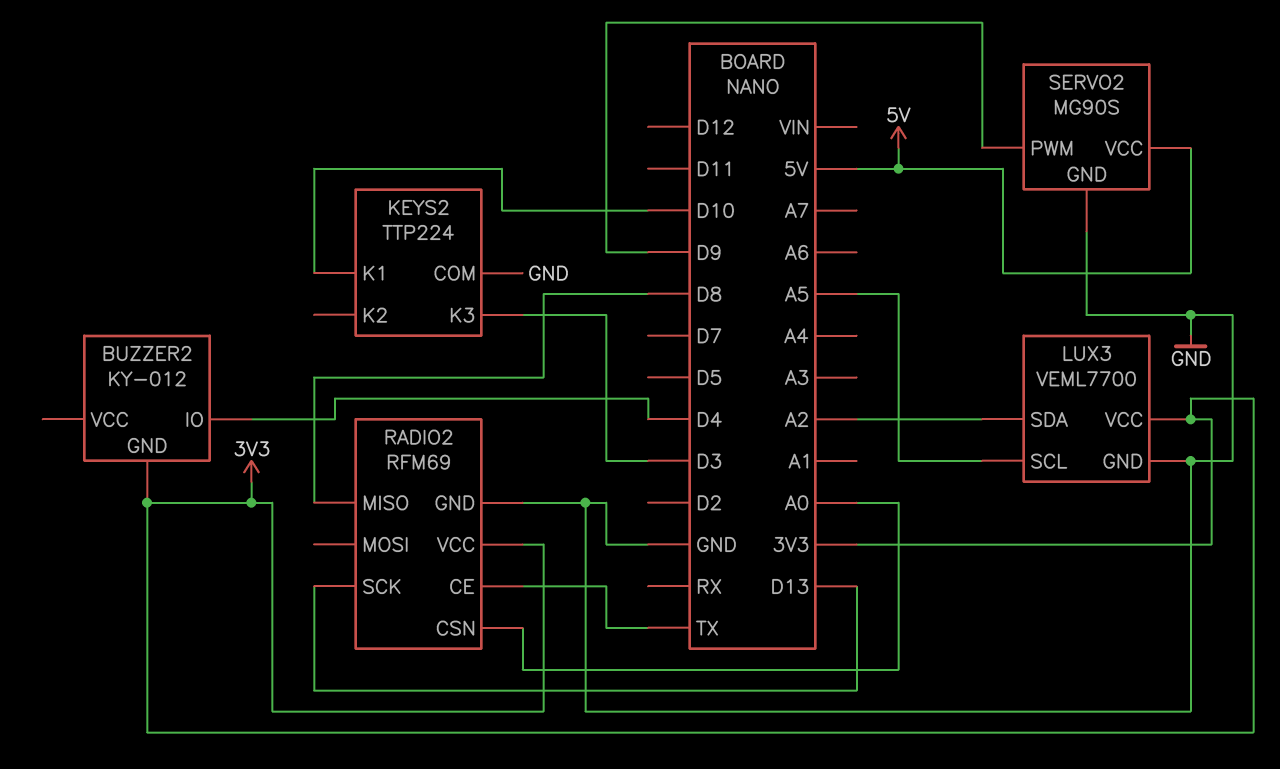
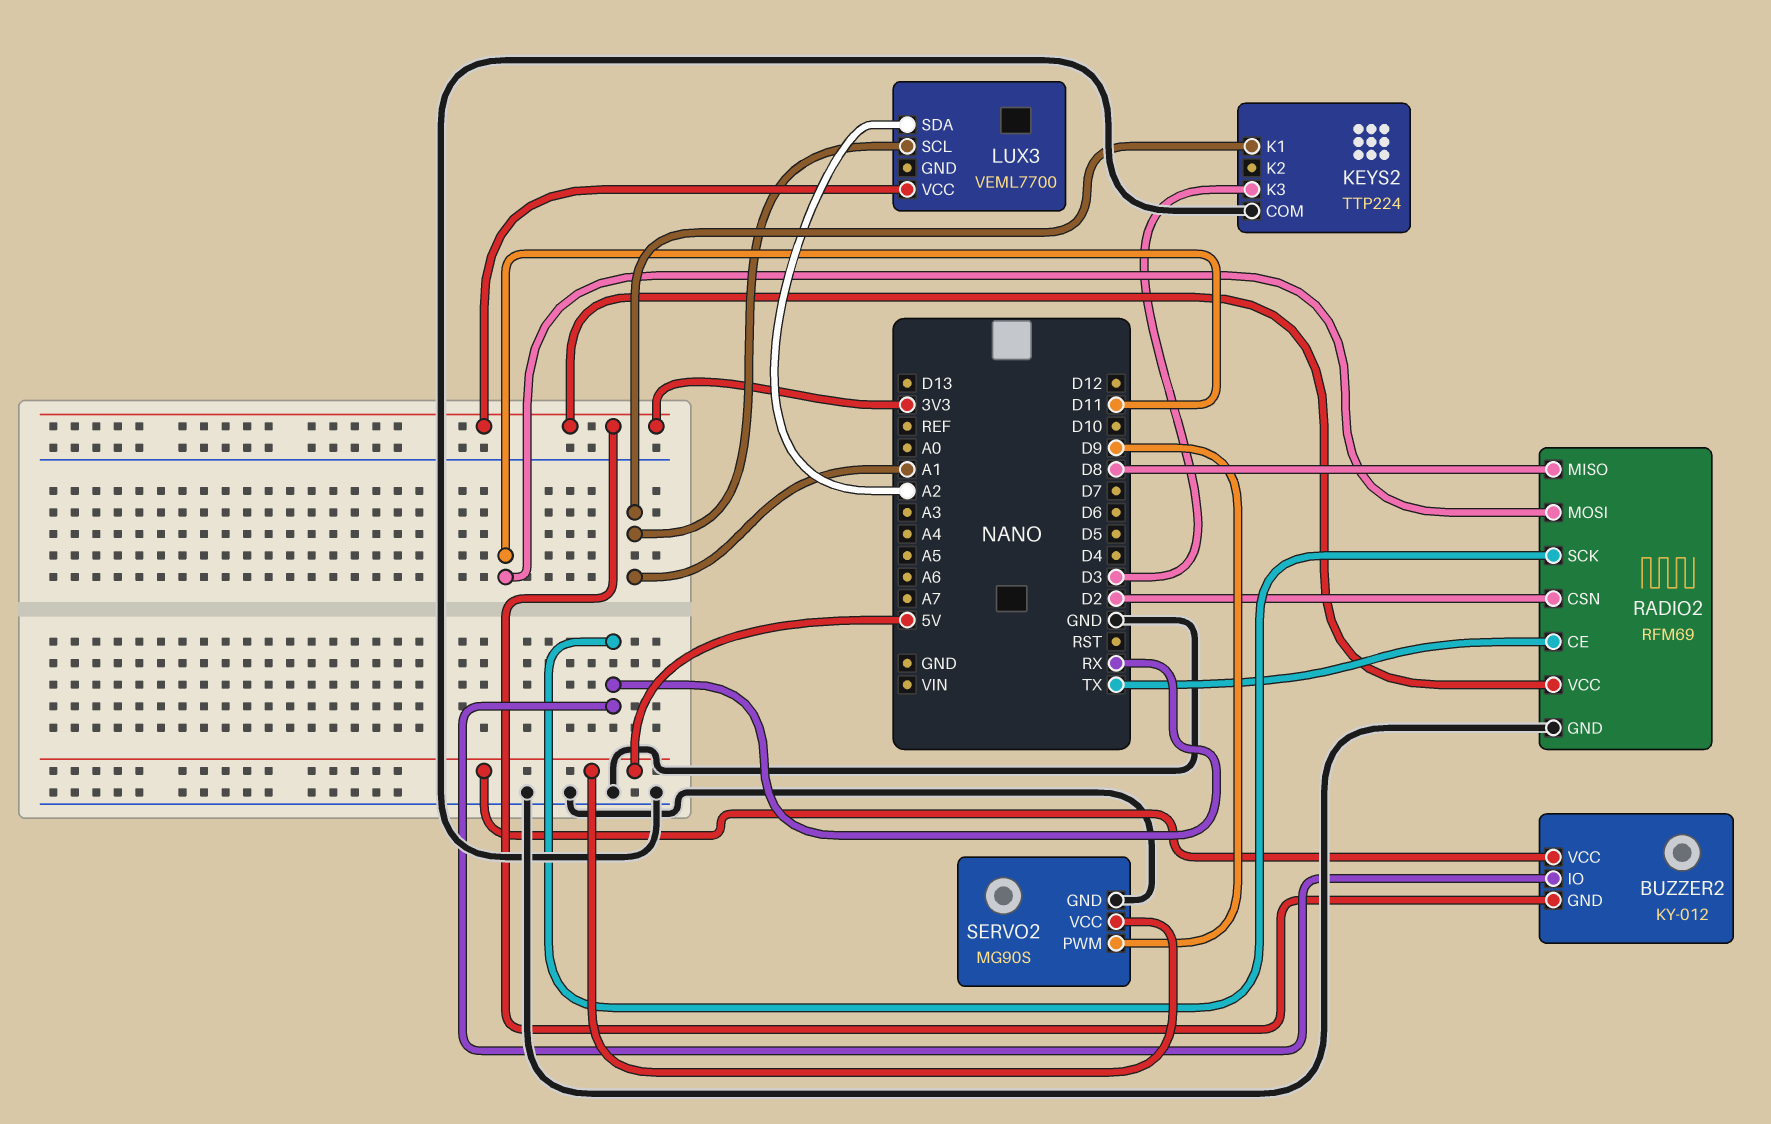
BUZZER2 pin IO: D4 -> RX
BUZZER2 pin VCC: none -> 5V
KEYS2 pin K1: D10 -> A1
LUX3 pin GND: GND -> none
LUX3 pin SCL: A5 -> A1
RADIO2 pin CSN: A0 -> D2
RADIO2 pin MOSI: none -> D11
RADIO2 pin SCK: D13 -> RX

